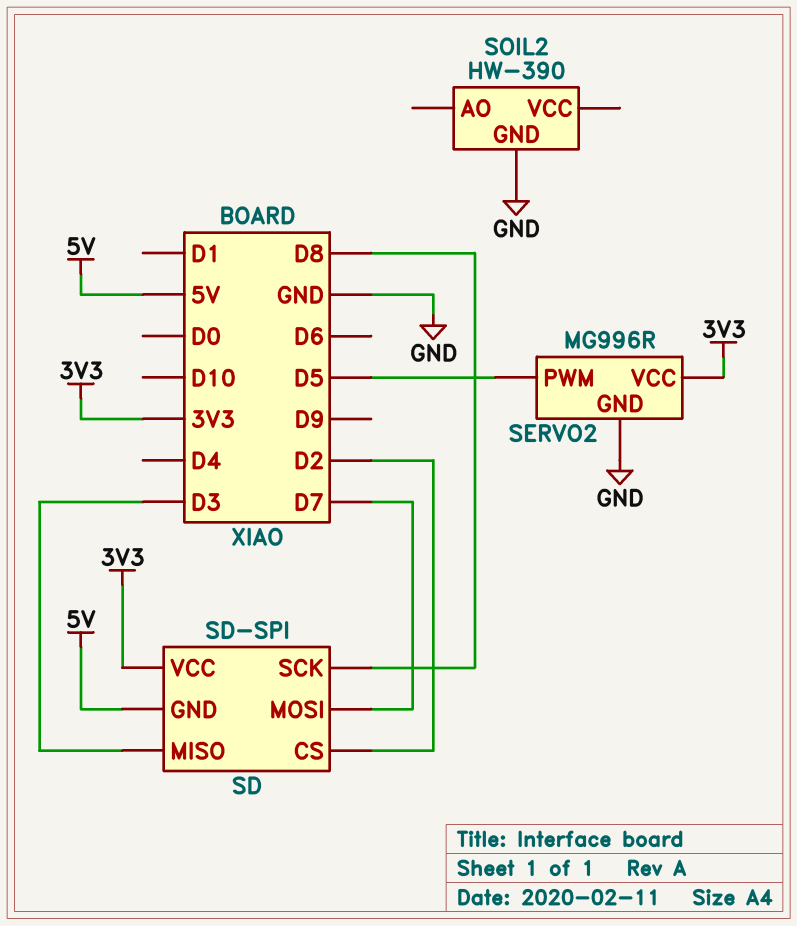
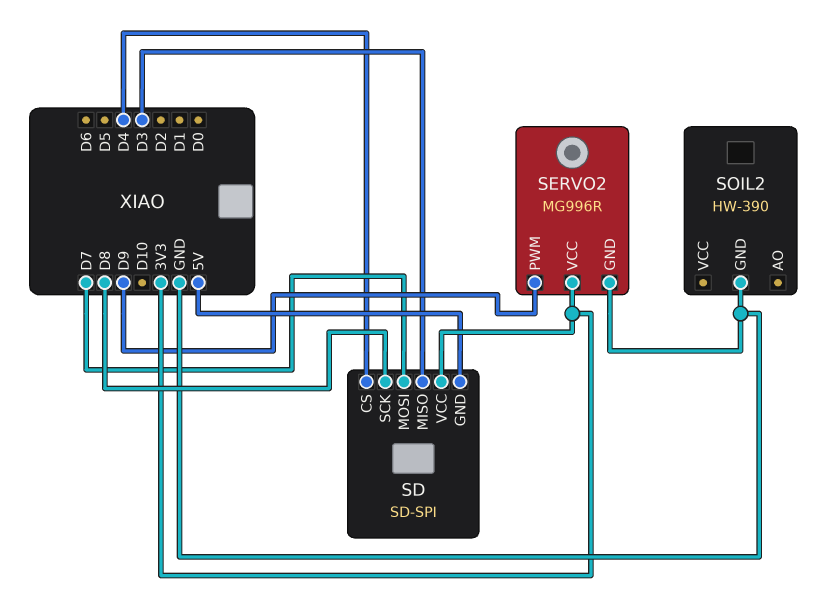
SD pin CS: D2 -> D4
SERVO2 pin PWM: D5 -> D9

